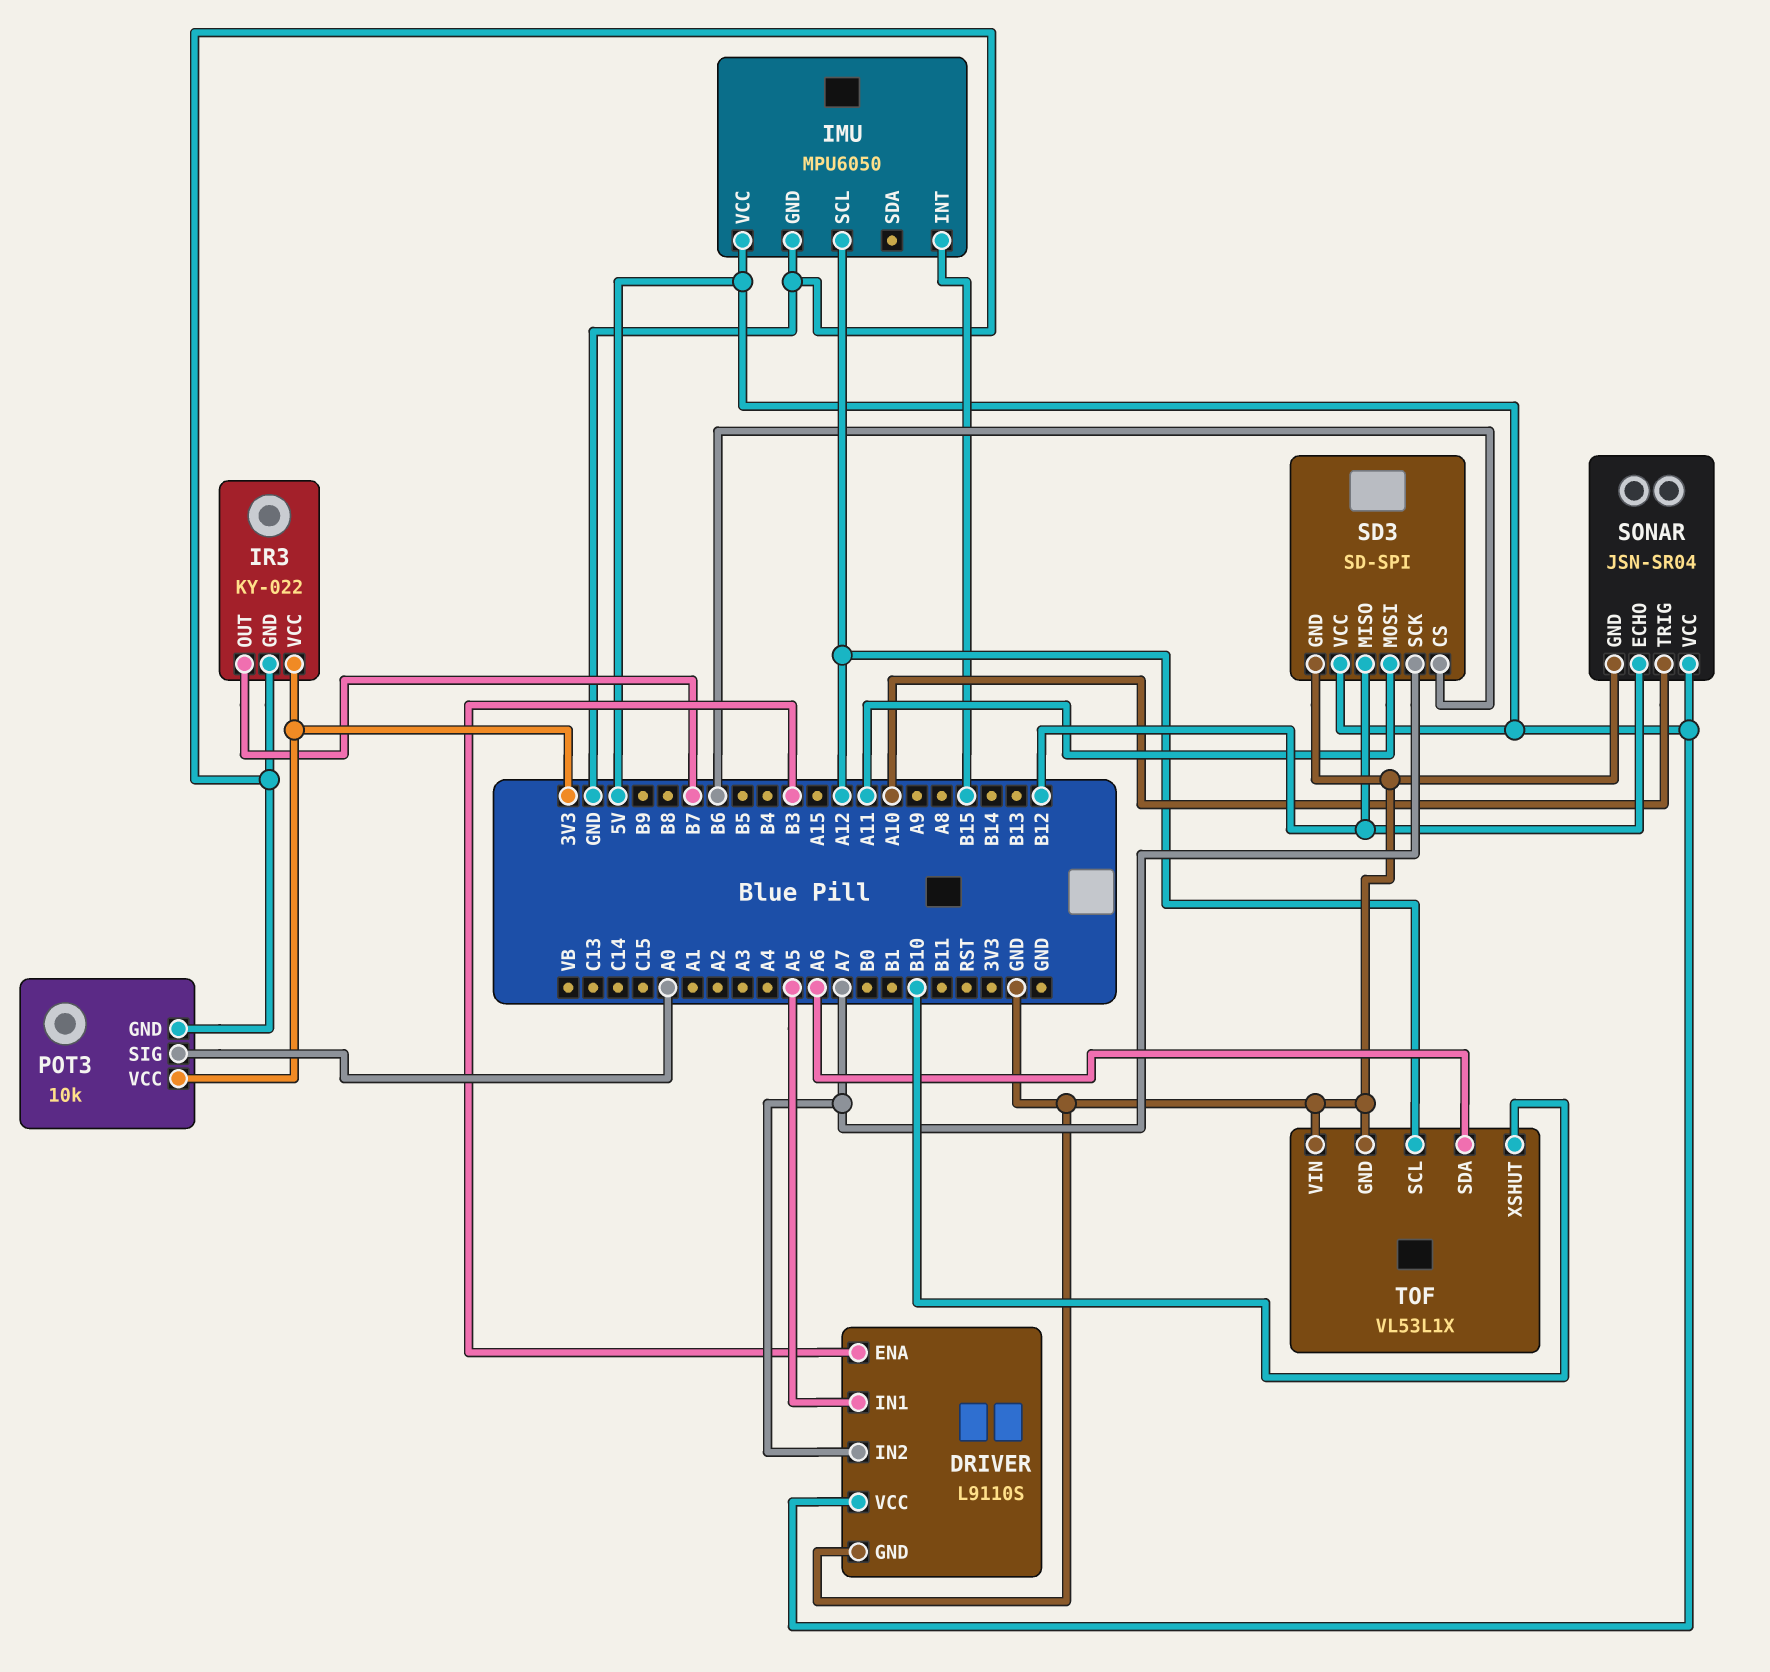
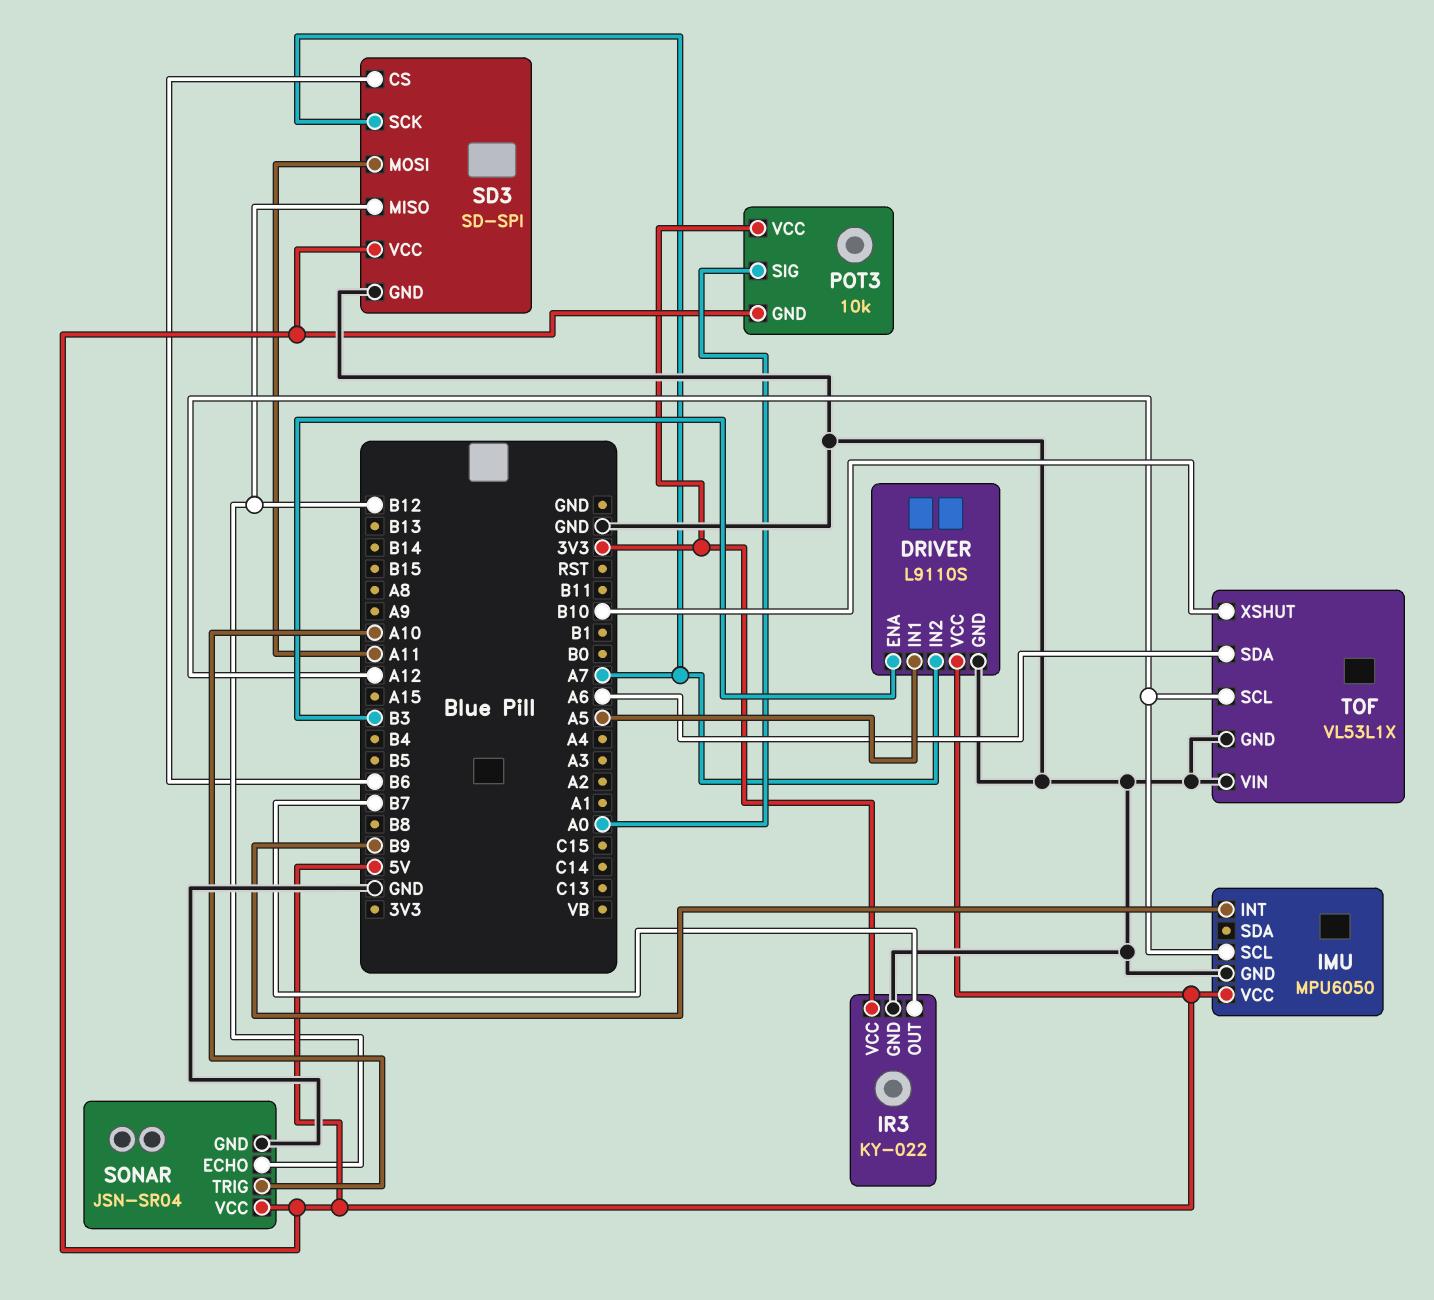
IMU pin INT: B15 -> B9
POT3 pin GND: GND -> 5V

